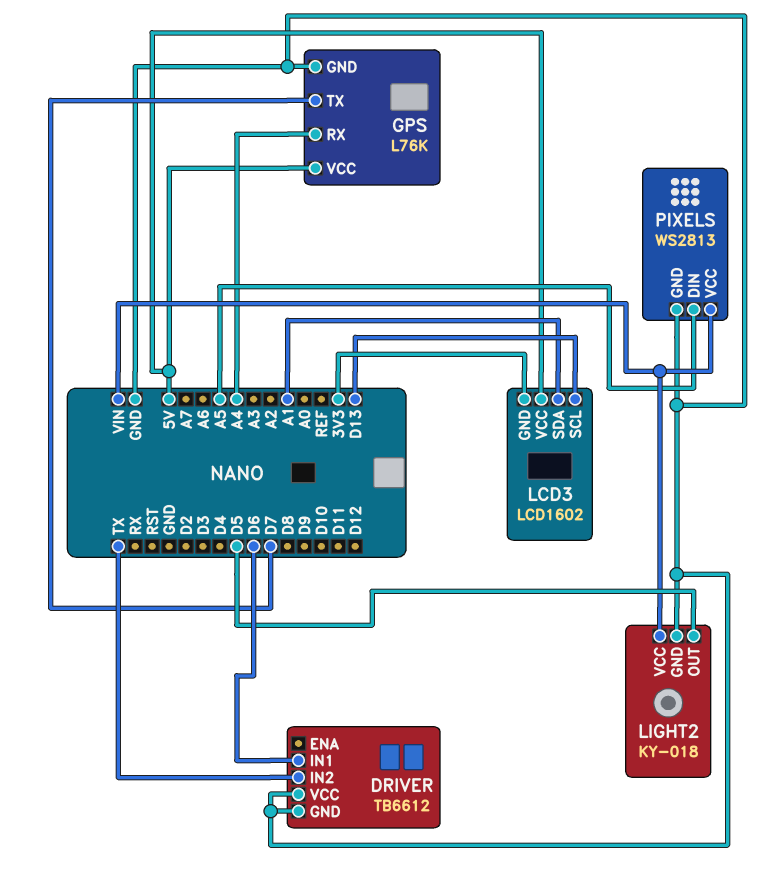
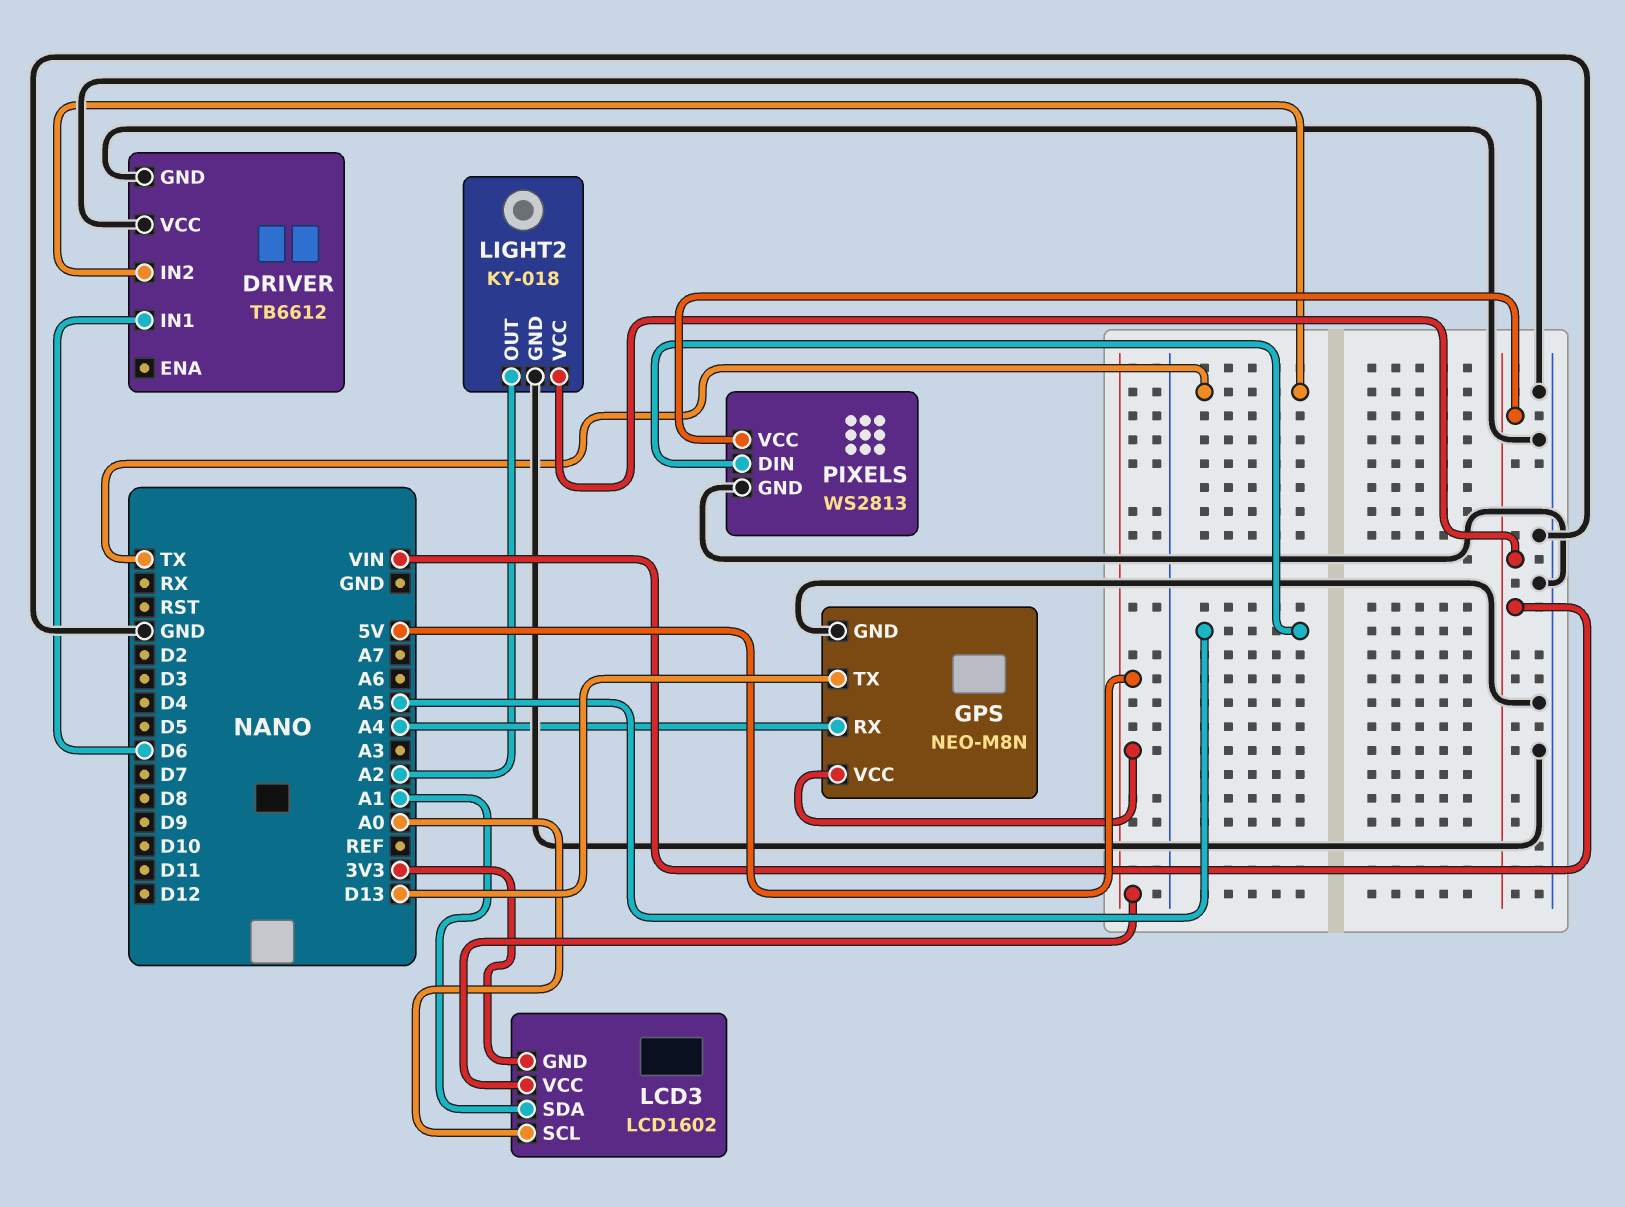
GPS: L76K -> NEO-M8N
GPS pin TX: D7 -> D13
LCD3 pin SCL: D13 -> A0
LIGHT2 pin OUT: D5 -> A2

